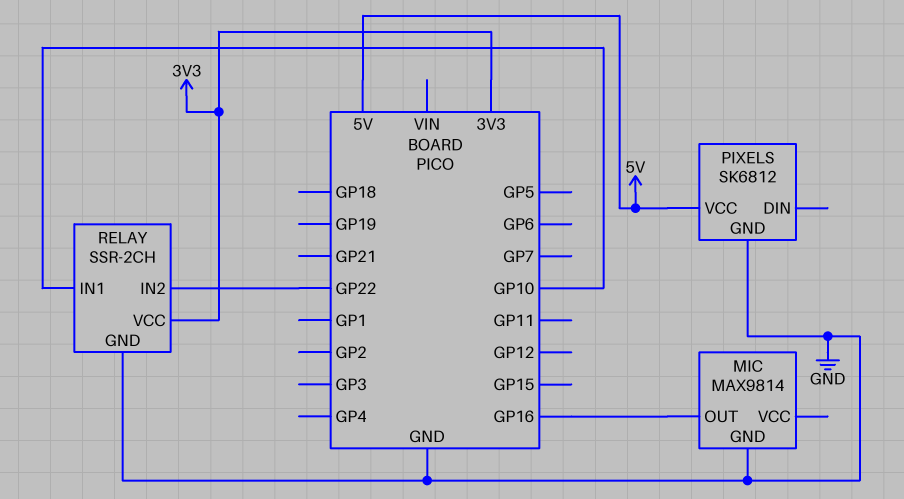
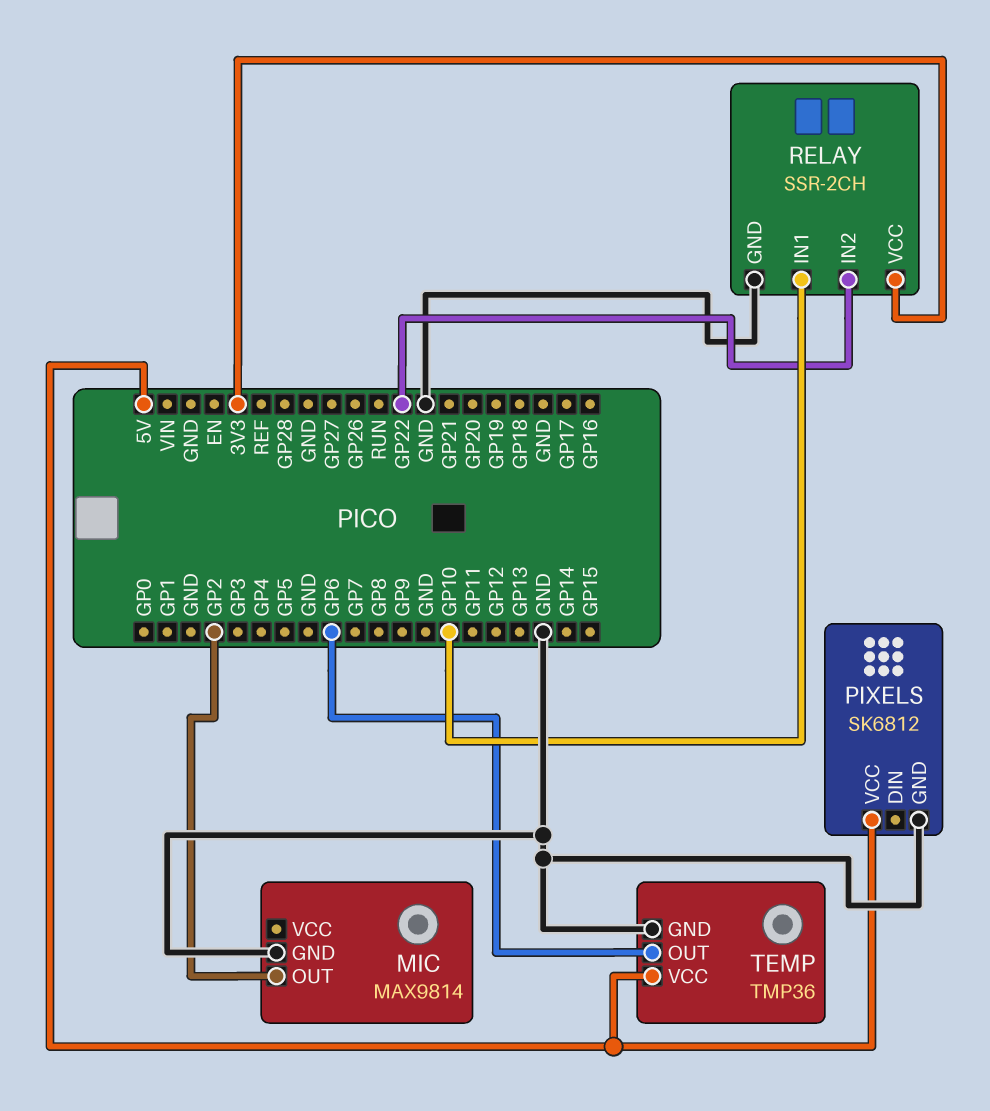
MIC pin OUT: GP16 -> GP2
TEMP: none -> TMP36
TEMP pin GND: none -> GND
TEMP pin OUT: none -> GP6
TEMP pin VCC: none -> 5V

